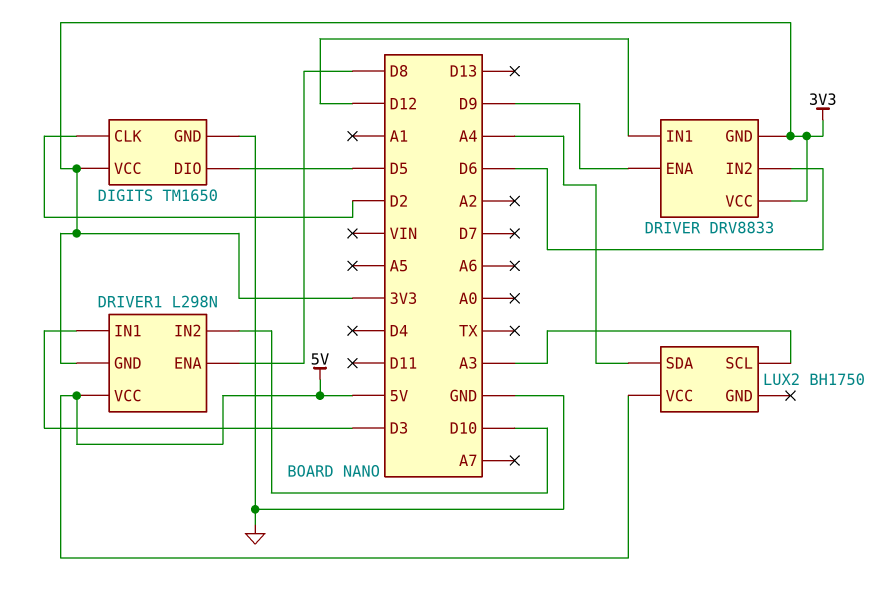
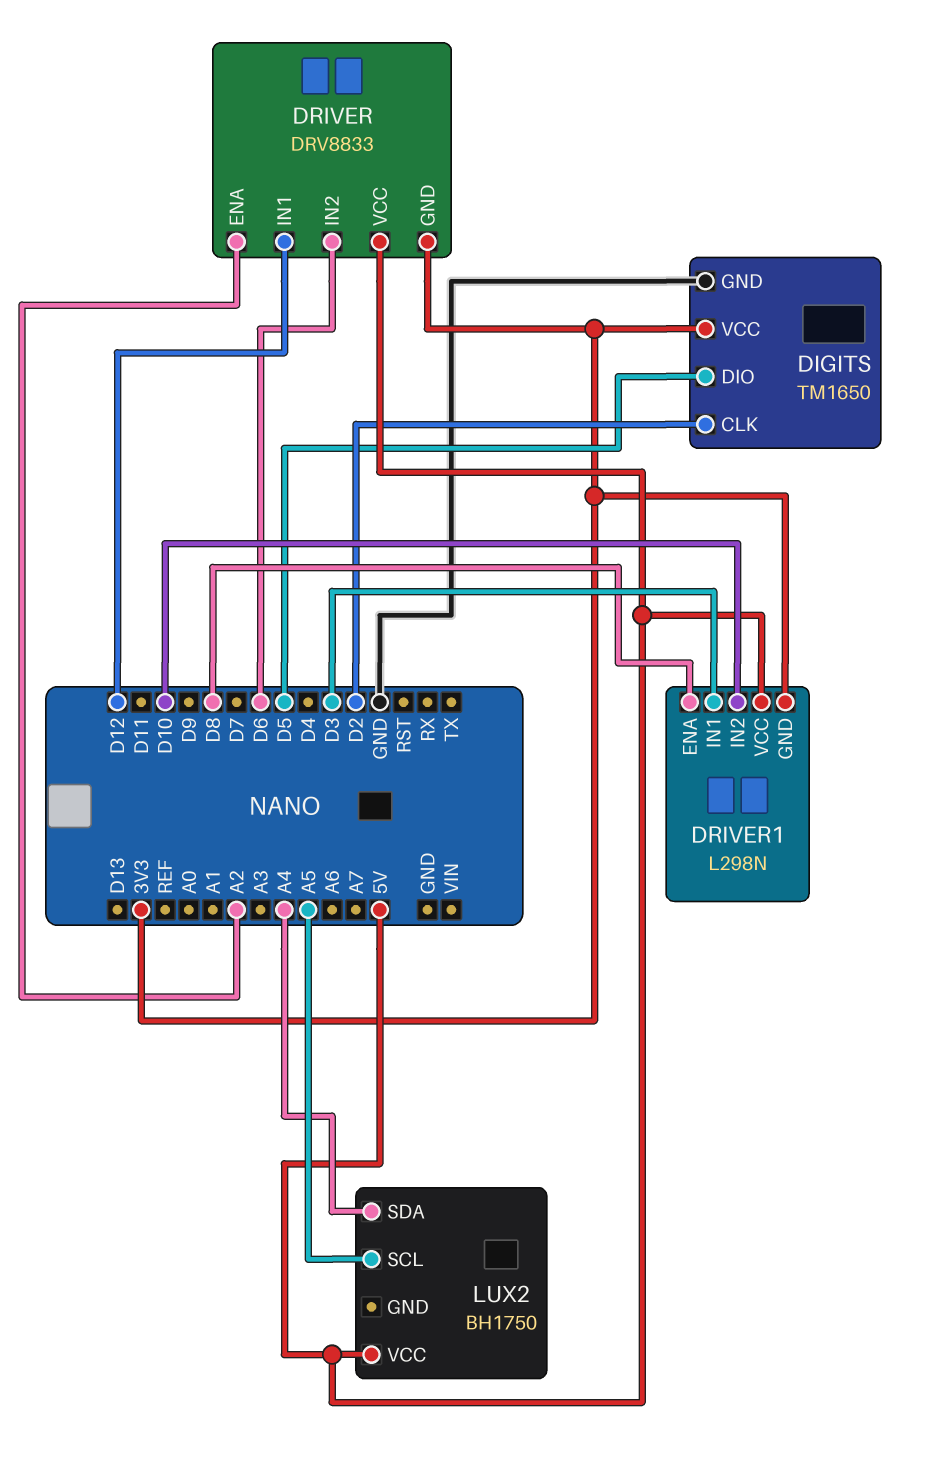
DRIVER pin ENA: D9 -> A2
DRIVER pin VCC: 3V3 -> 5V
LUX2 pin SCL: A3 -> A5

